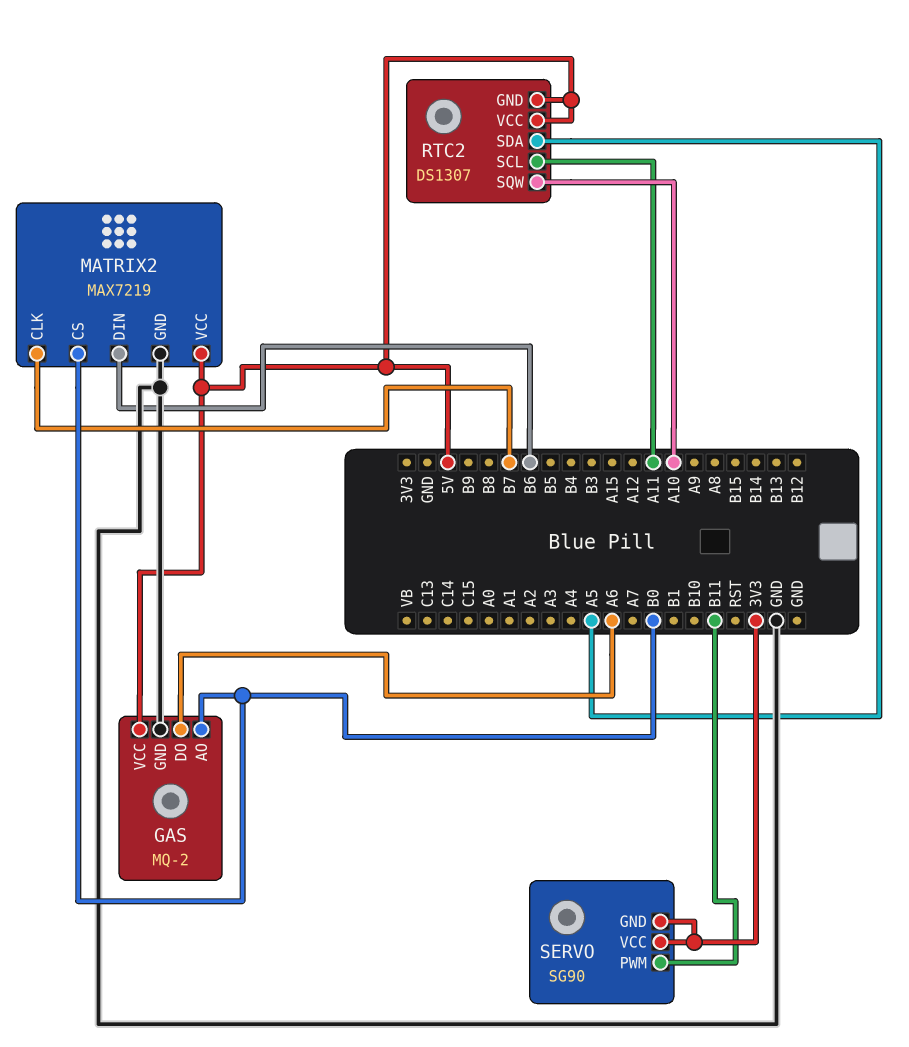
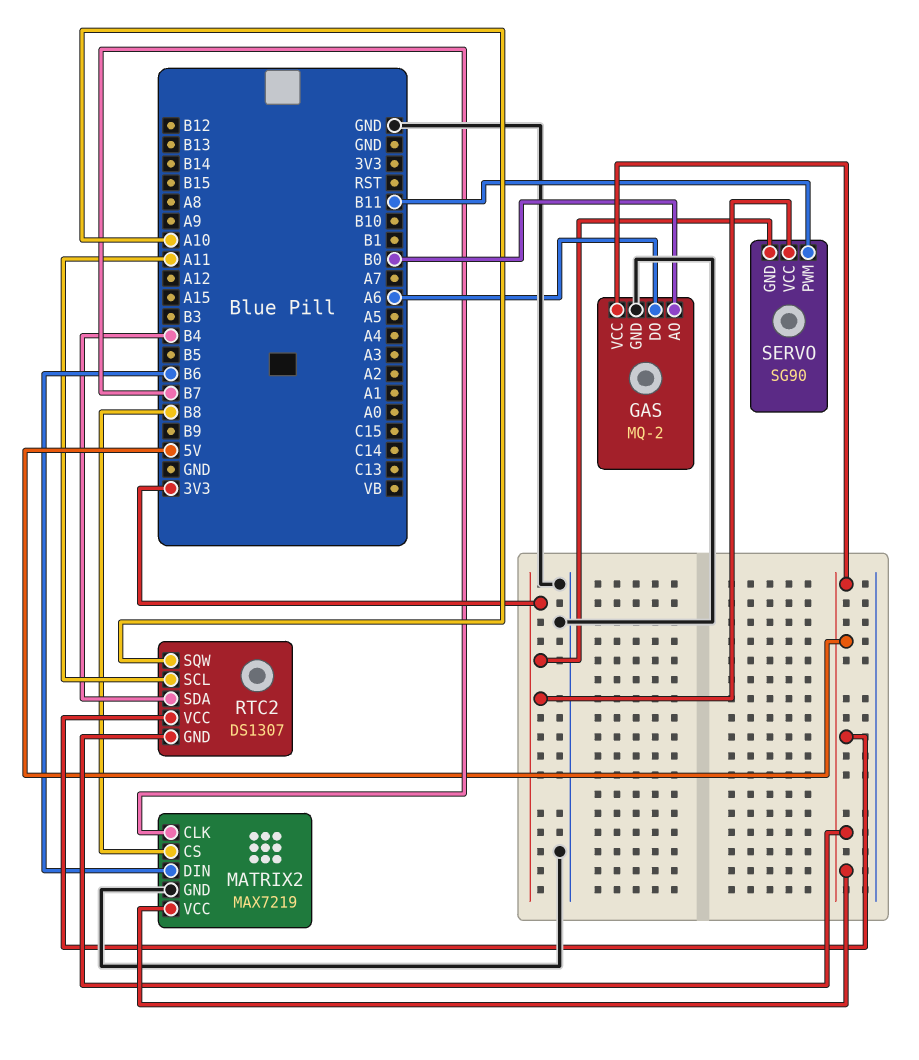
MATRIX2 pin CS: B0 -> B8
RTC2 pin SDA: A5 -> B4

